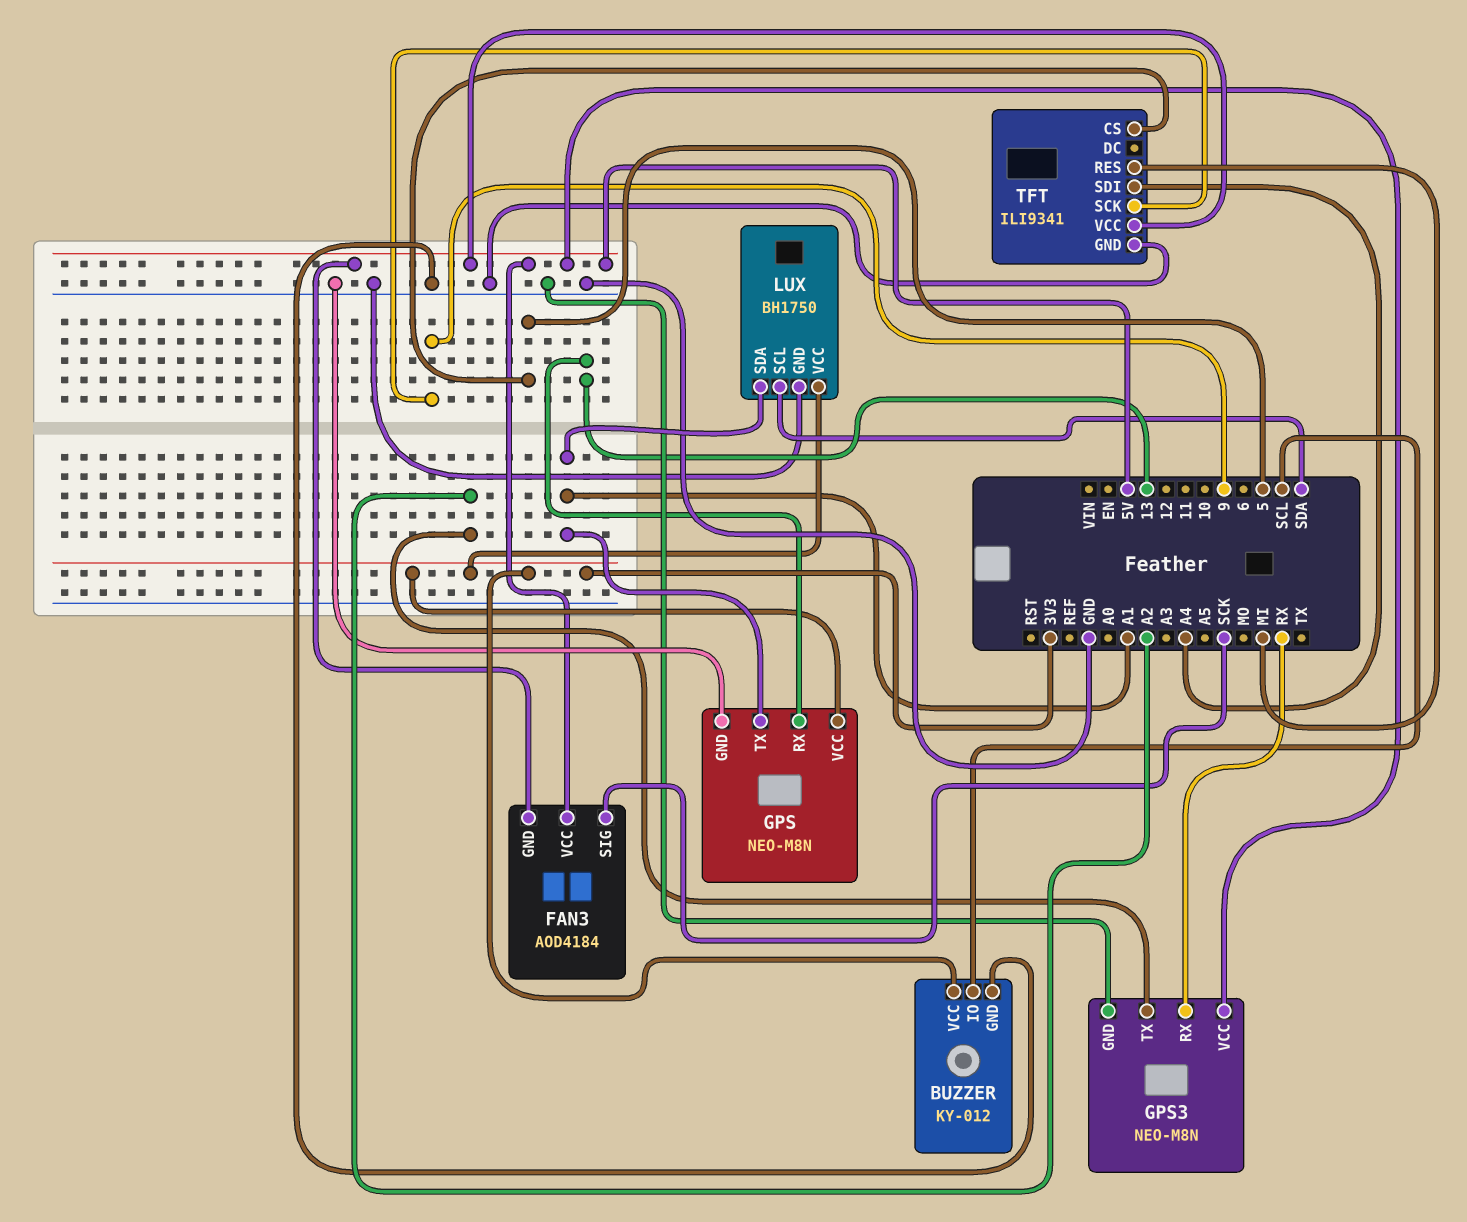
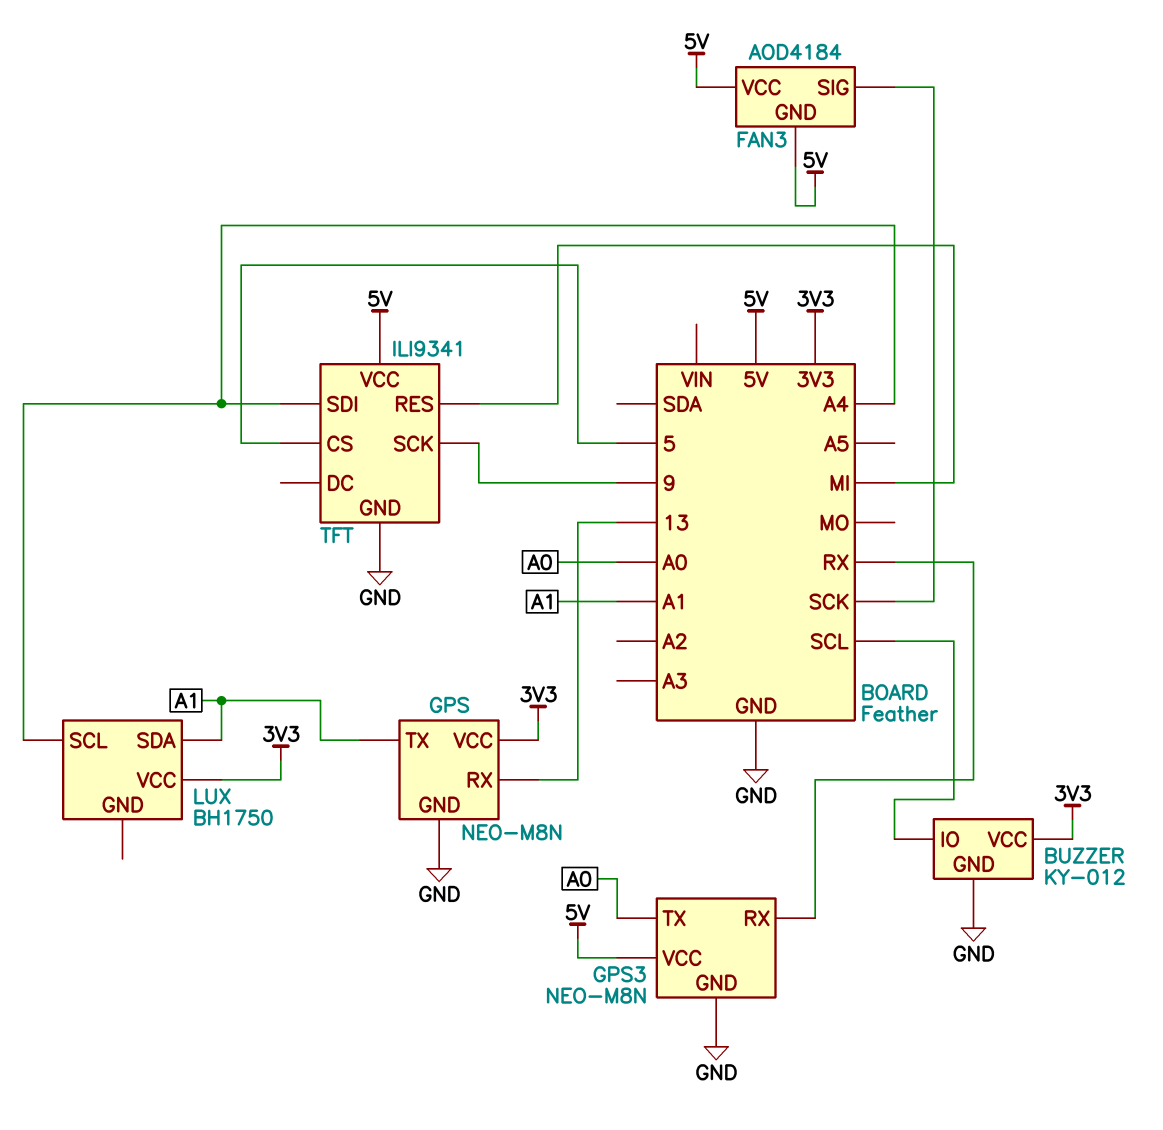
GPS3 pin TX: A2 -> A0
LUX pin GND: GND -> none
LUX pin SCL: SDA -> A4

